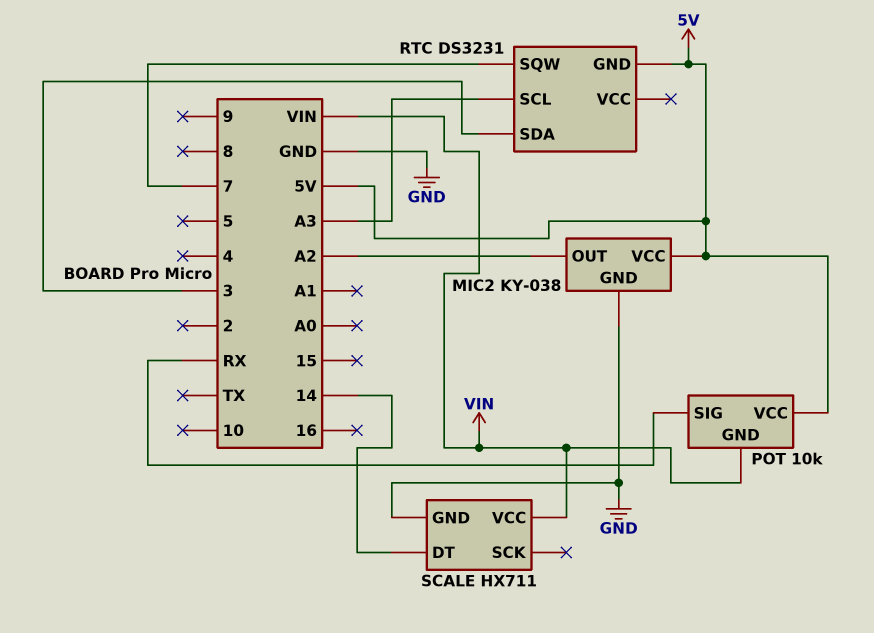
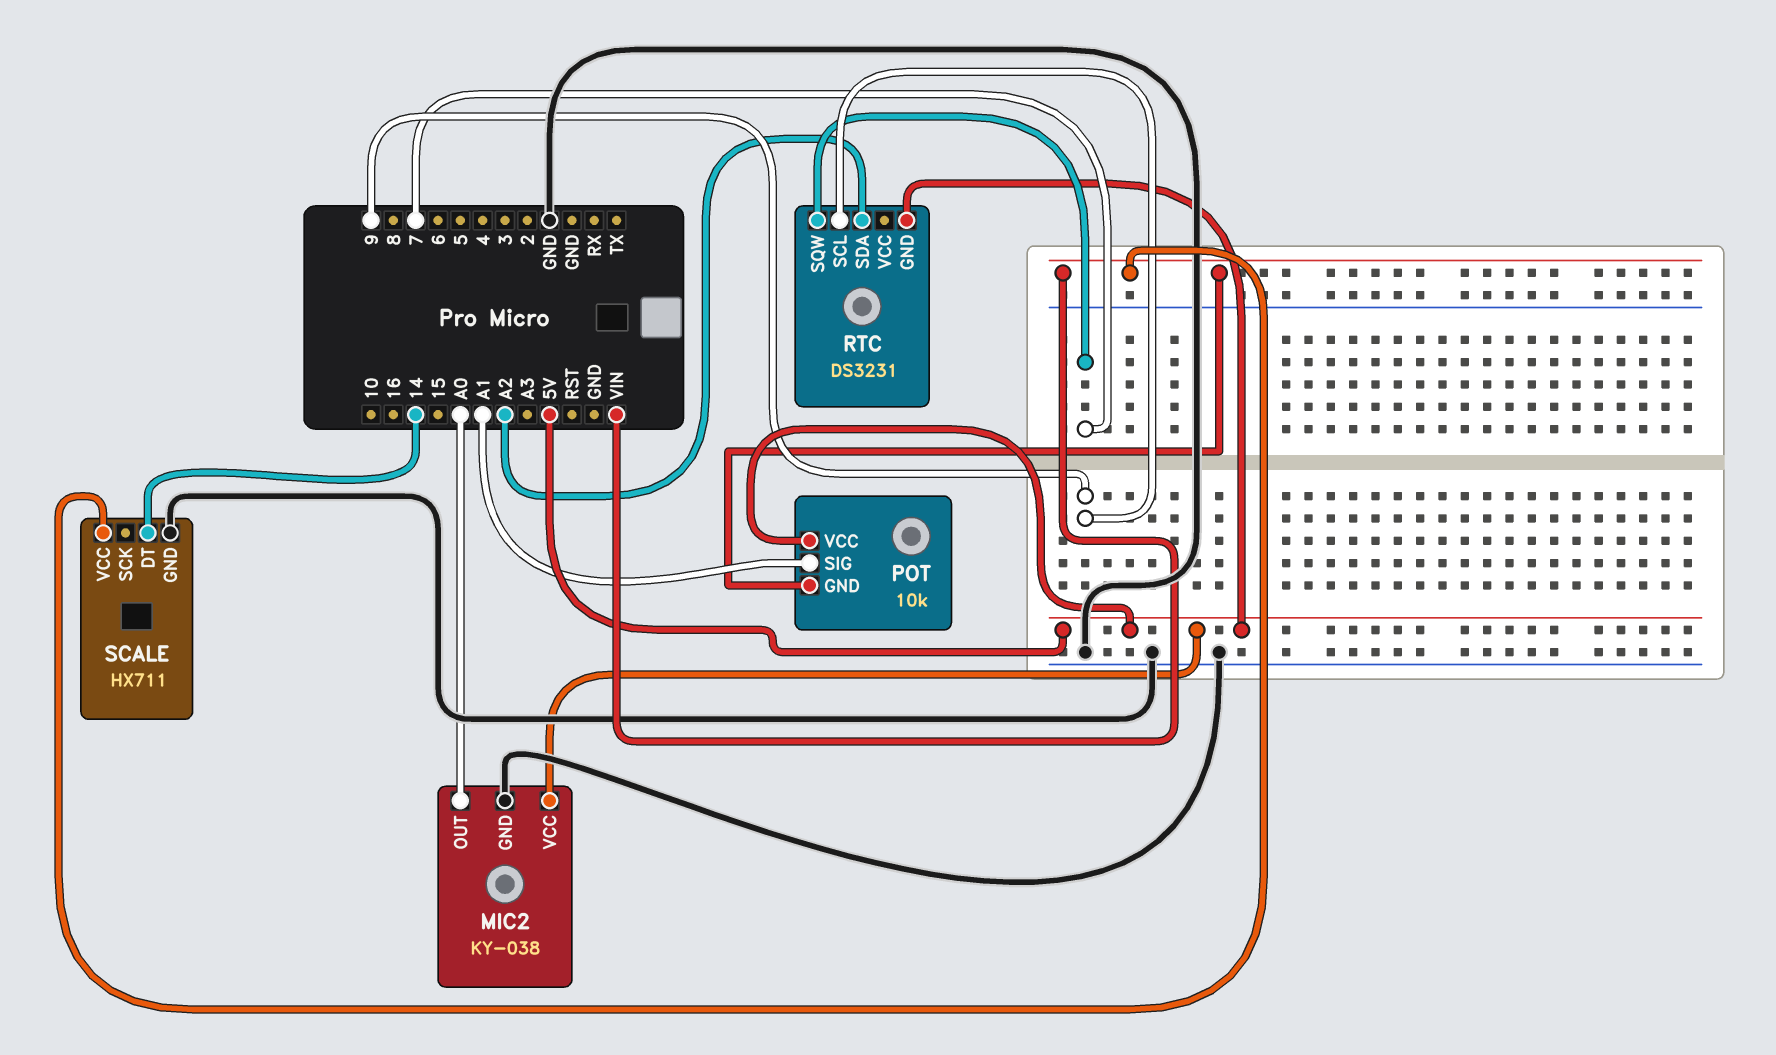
MIC2 pin OUT: A2 -> A0
POT pin SIG: RX -> A1
RTC pin SCL: A3 -> 9
RTC pin SDA: 3 -> A2

